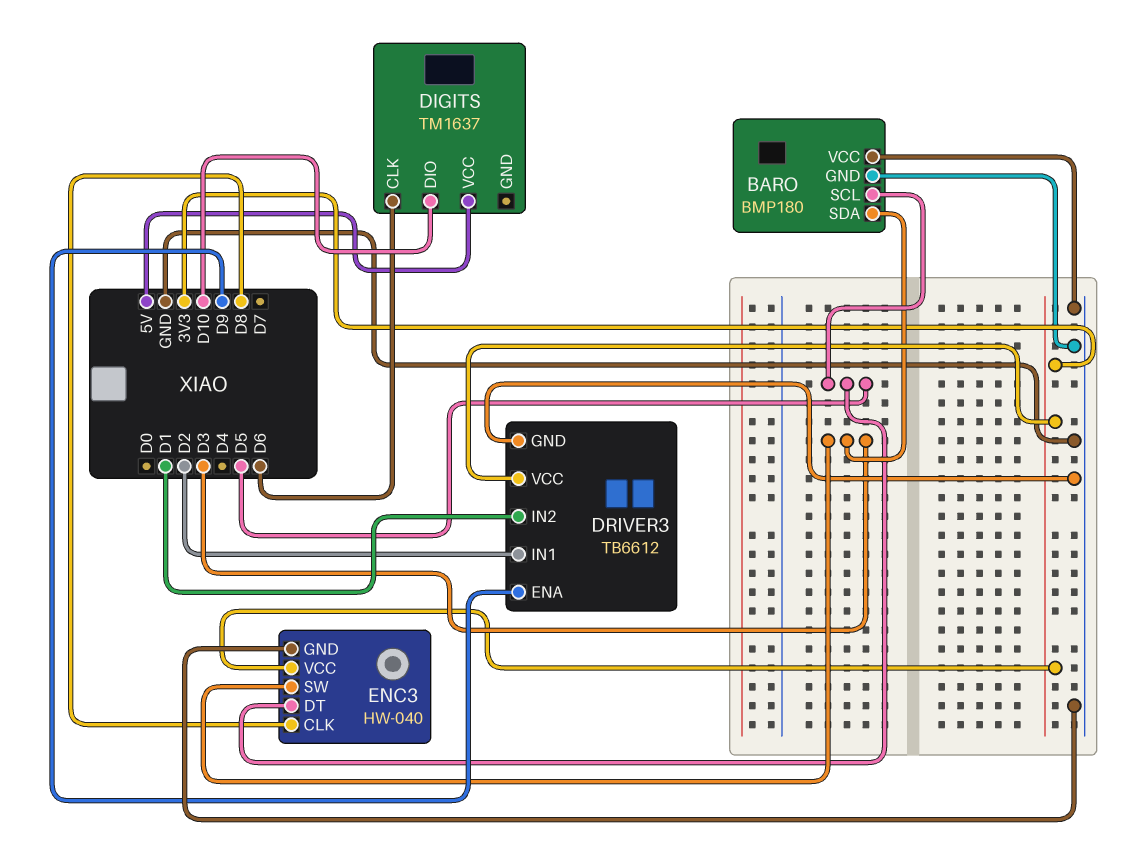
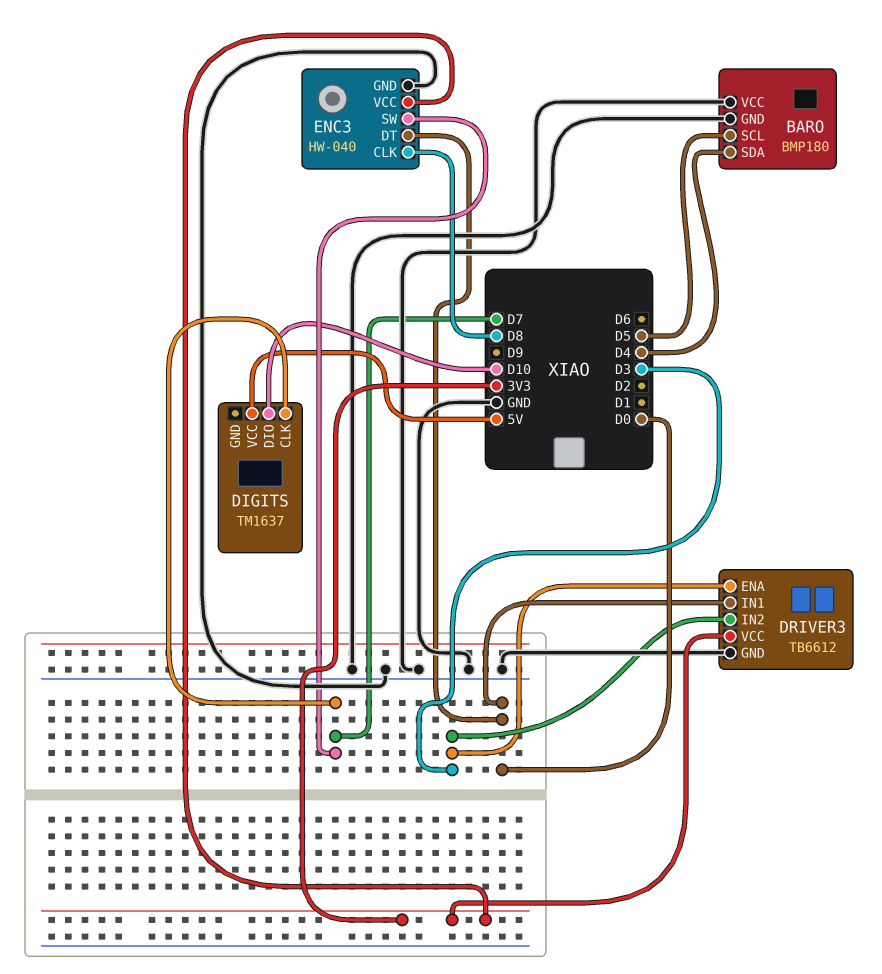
BARO pin SDA: D3 -> D4
DIGITS pin CLK: D6 -> D7
DRIVER3 pin ENA: D9 -> D3
DRIVER3 pin IN1: D2 -> D0
DRIVER3 pin IN2: D1 -> D3
ENC3 pin DT: D5 -> D0
ENC3 pin SW: D3 -> D7

